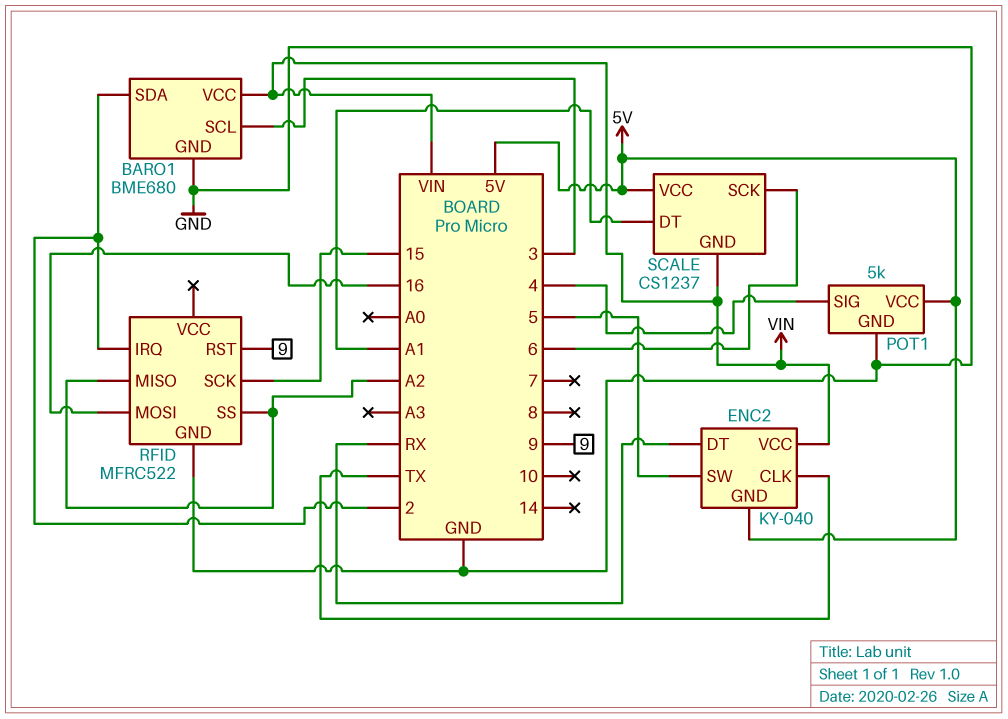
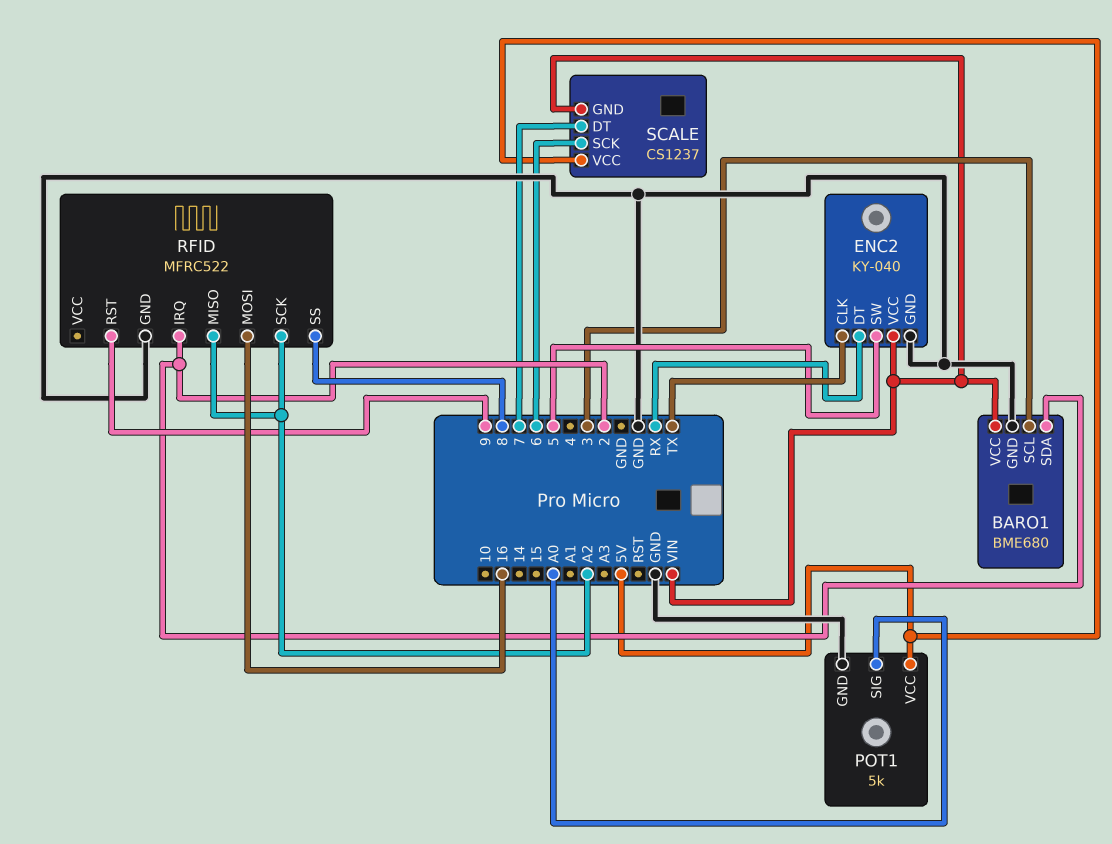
ENC2 pin GND: 5V -> GND
POT1 pin SIG: 4 -> A0
RFID pin SCK: 15 -> A2
RFID pin SS: A2 -> 8
SCALE pin DT: A1 -> 7

